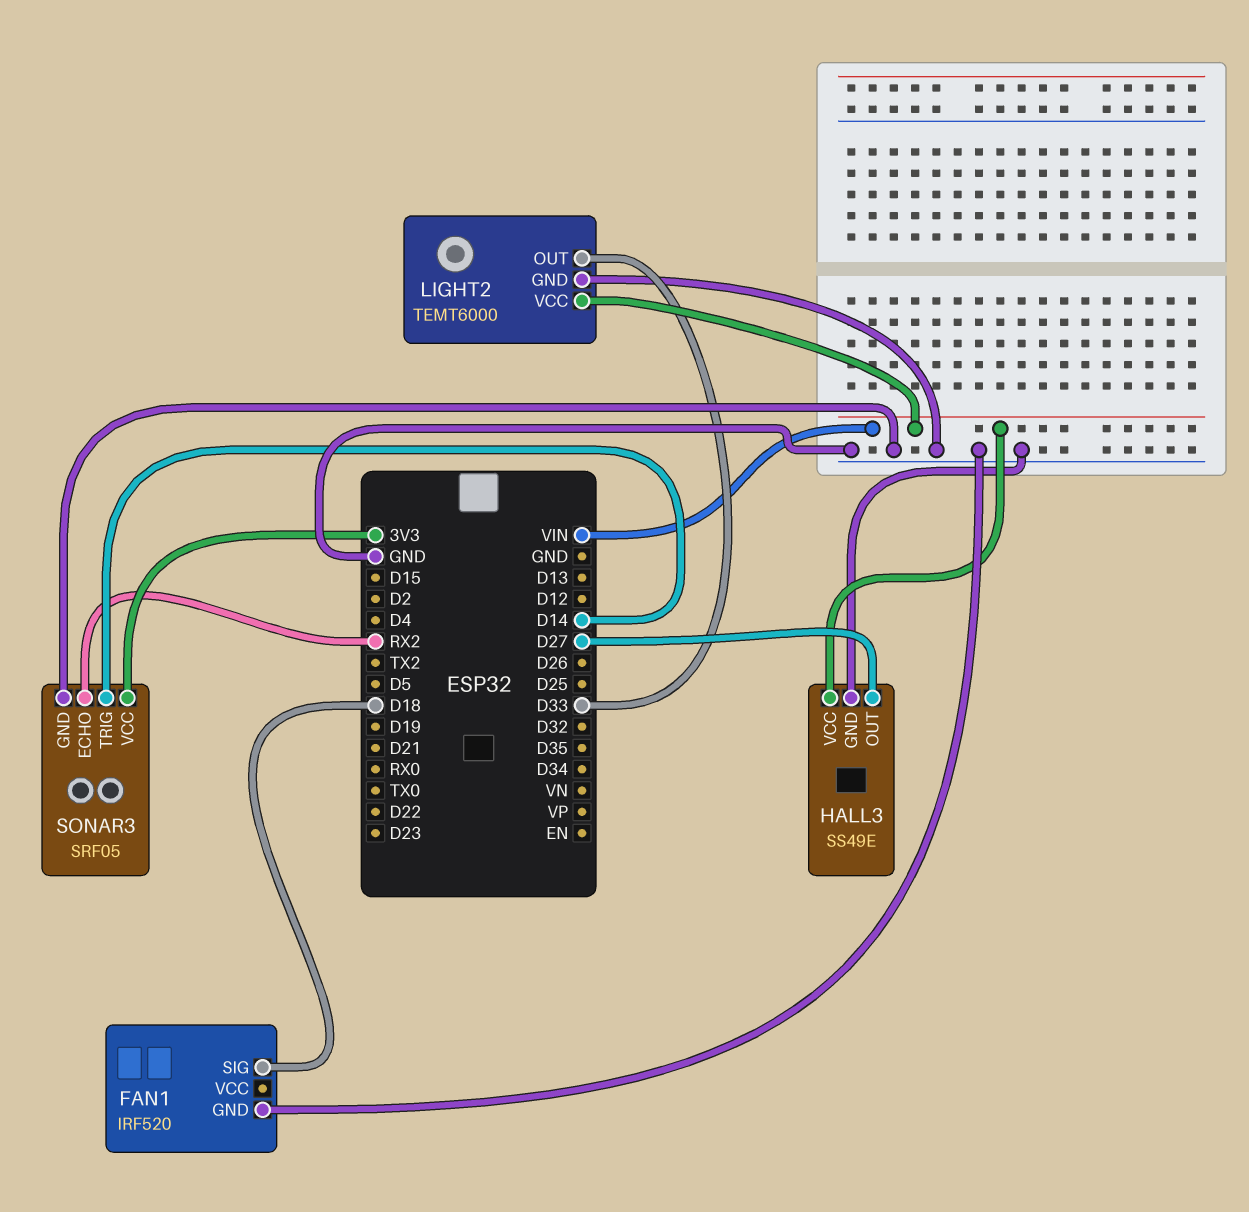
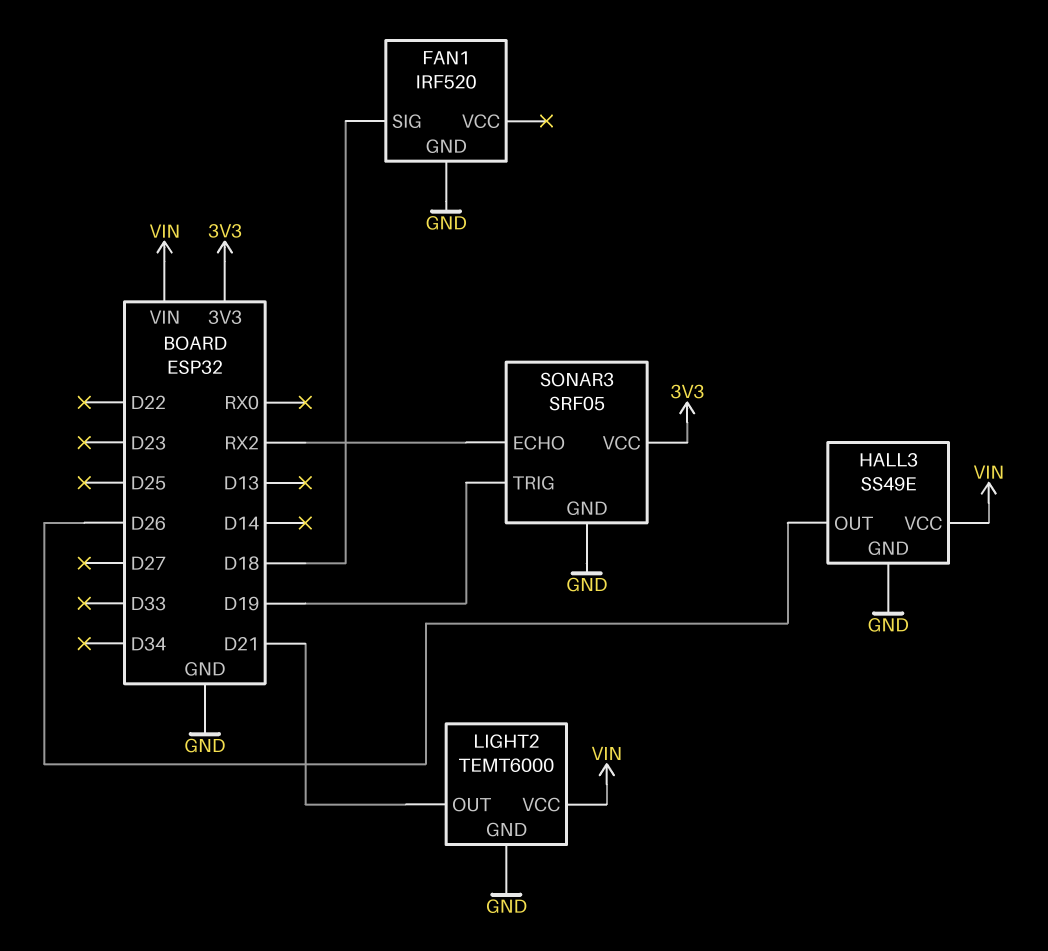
HALL3 pin OUT: D27 -> D26
LIGHT2 pin OUT: D33 -> D21
SONAR3 pin TRIG: D14 -> D19

